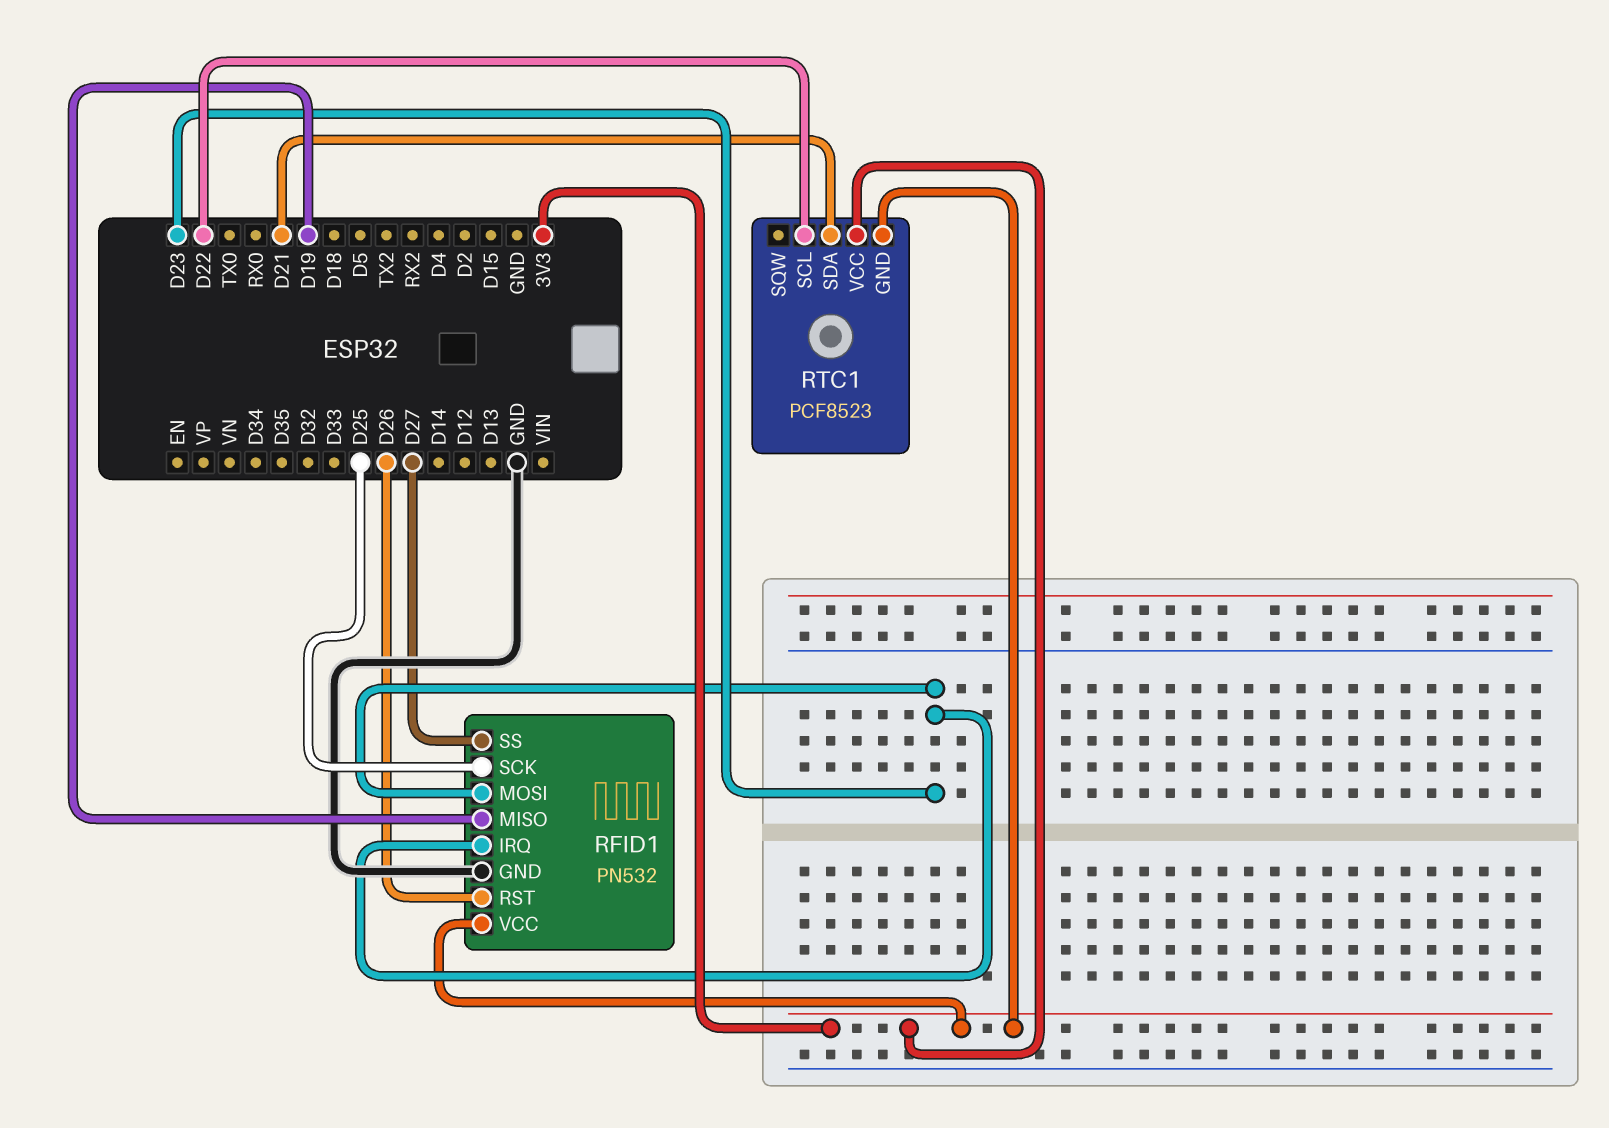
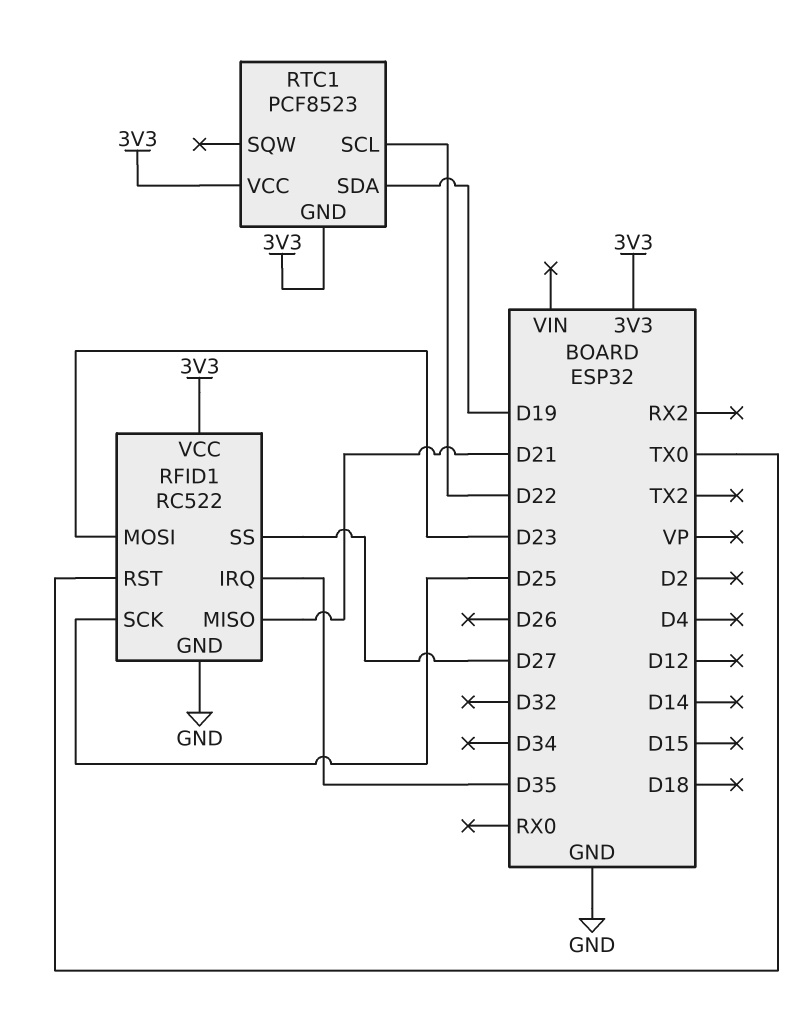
RFID1: PN532 -> RC522
RFID1 pin IRQ: D23 -> D35
RFID1 pin MISO: D19 -> D21
RFID1 pin RST: D26 -> TX0
RTC1 pin SDA: D21 -> D19

